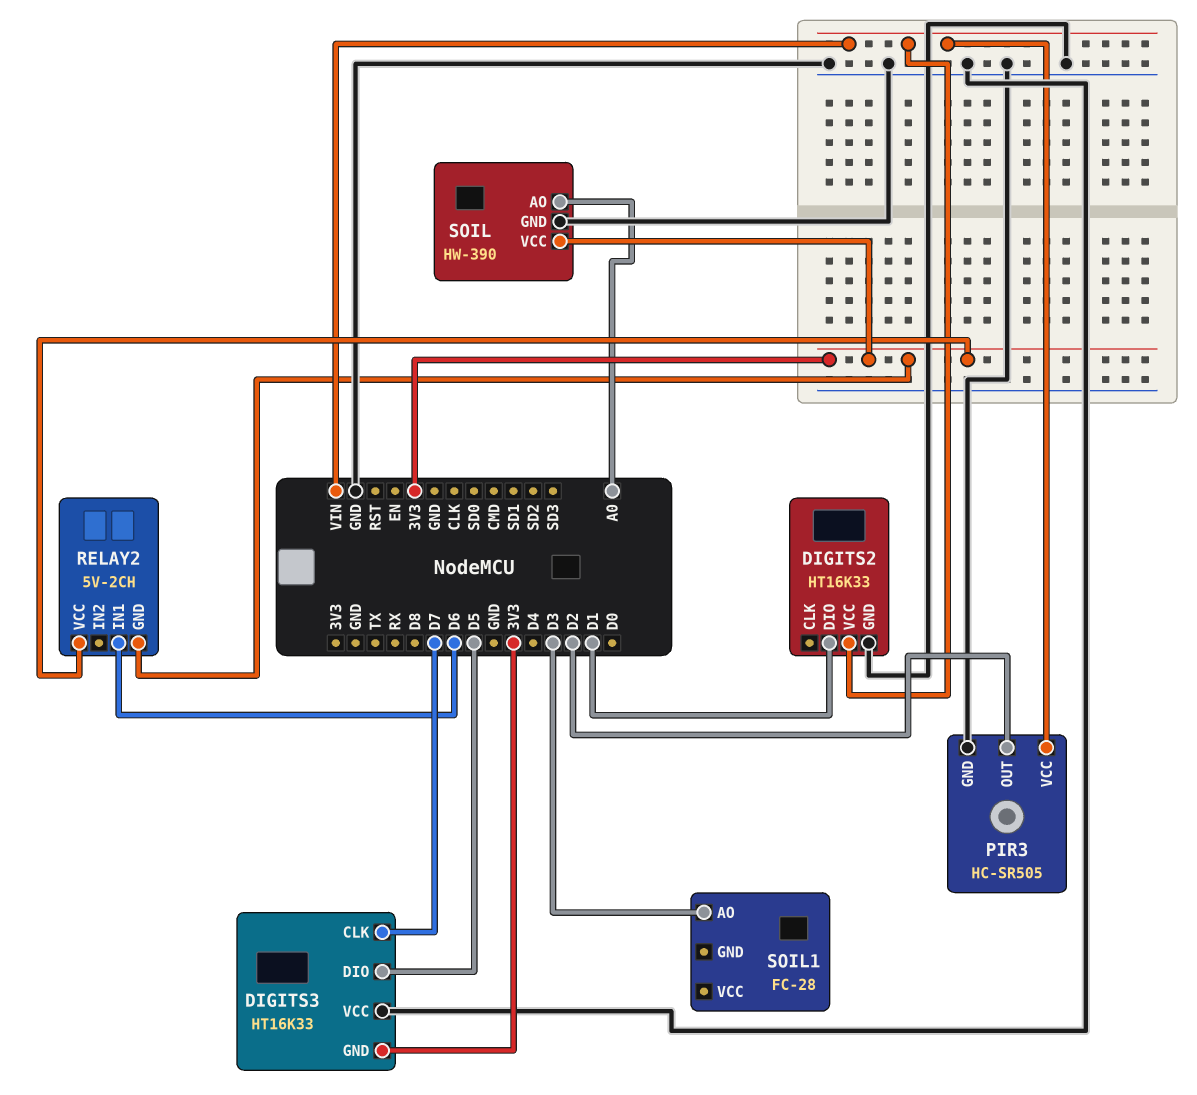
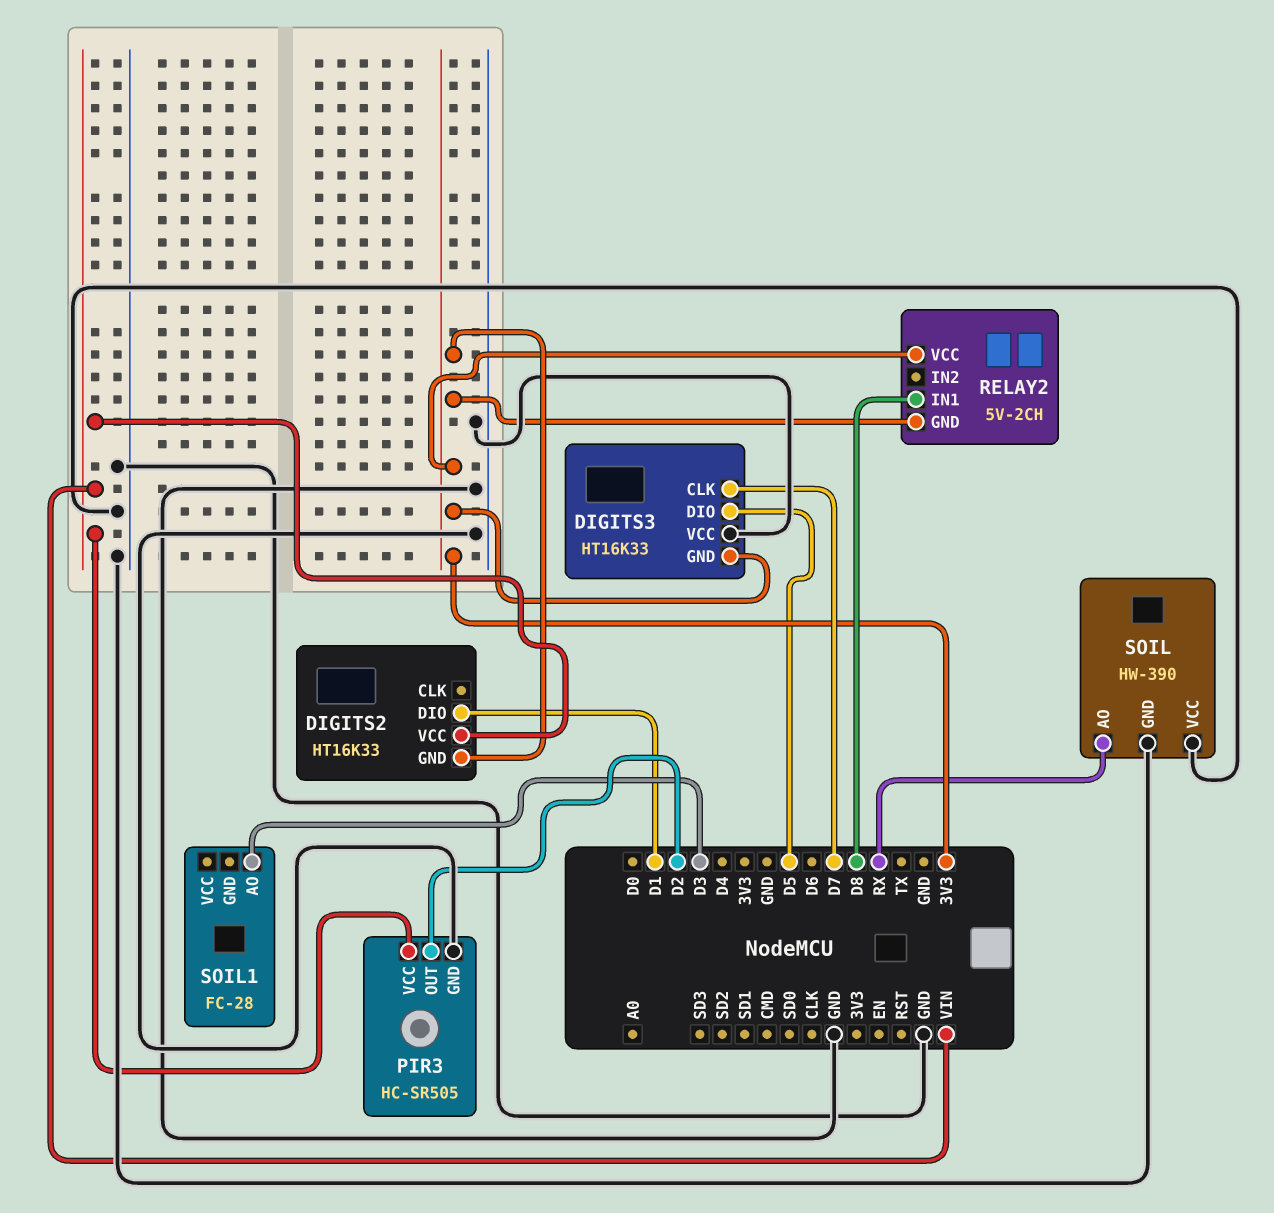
DIGITS2 pin GND: GND -> 3V3
RELAY2 pin IN1: D6 -> D8
SOIL pin AO: A0 -> RX
SOIL pin VCC: 3V3 -> GND

